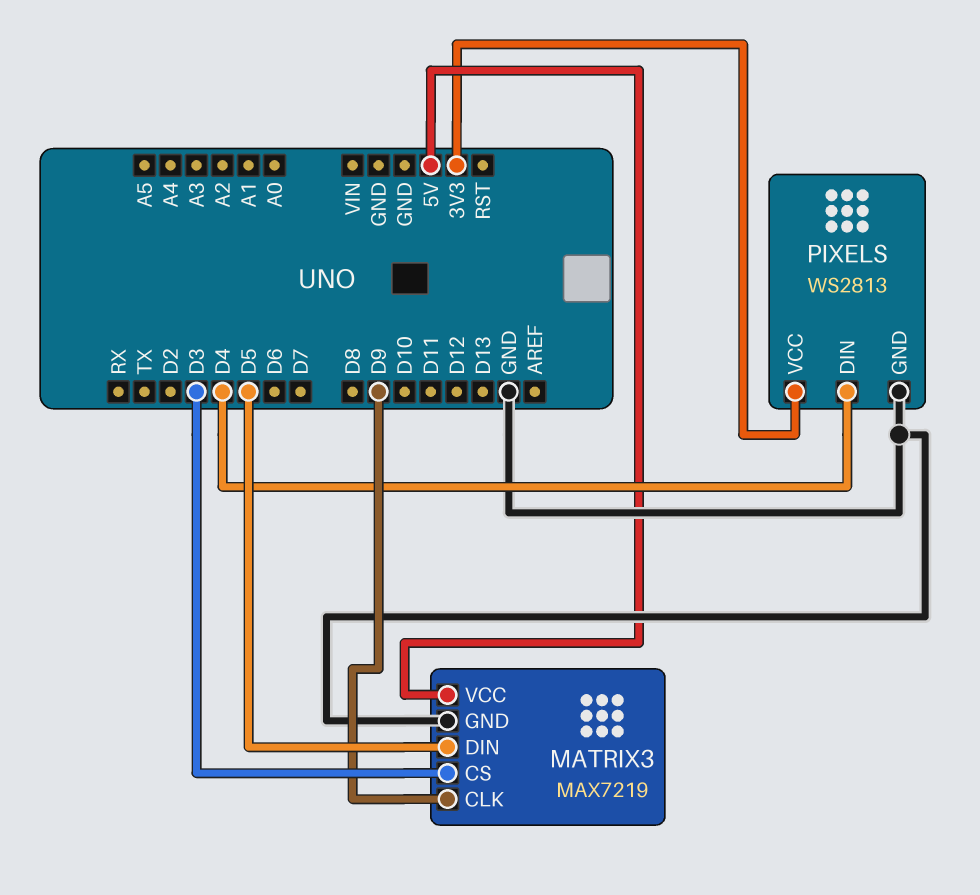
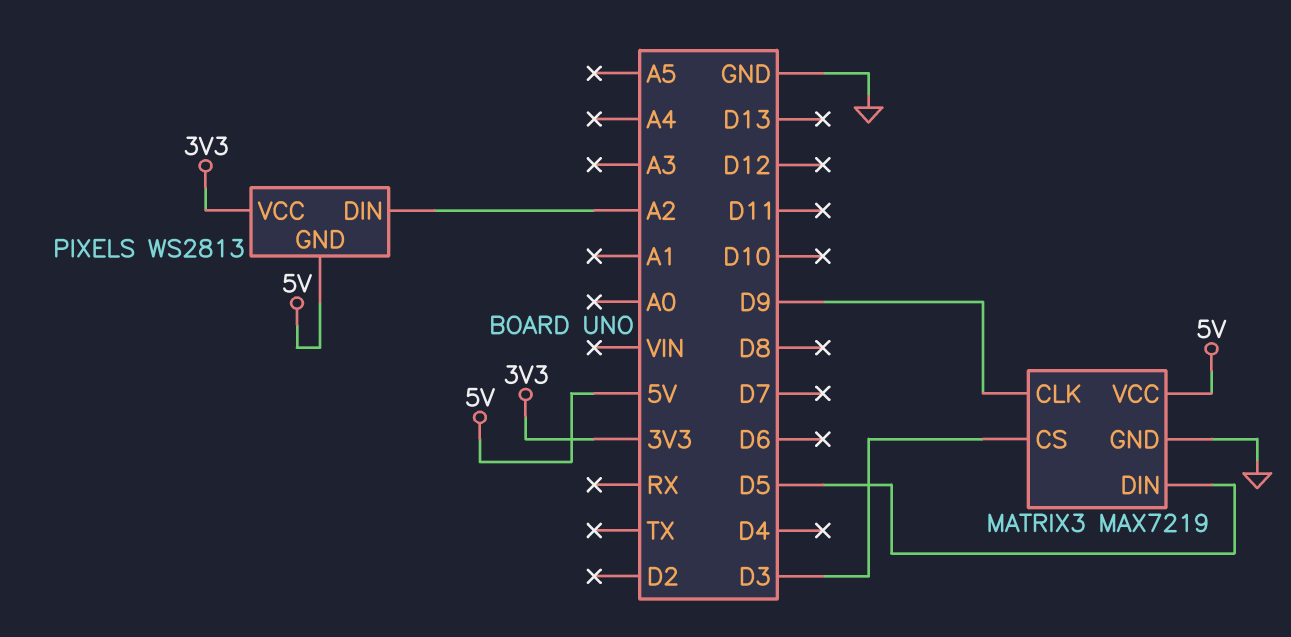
PIXELS pin DIN: D4 -> A2
PIXELS pin GND: GND -> 5V

